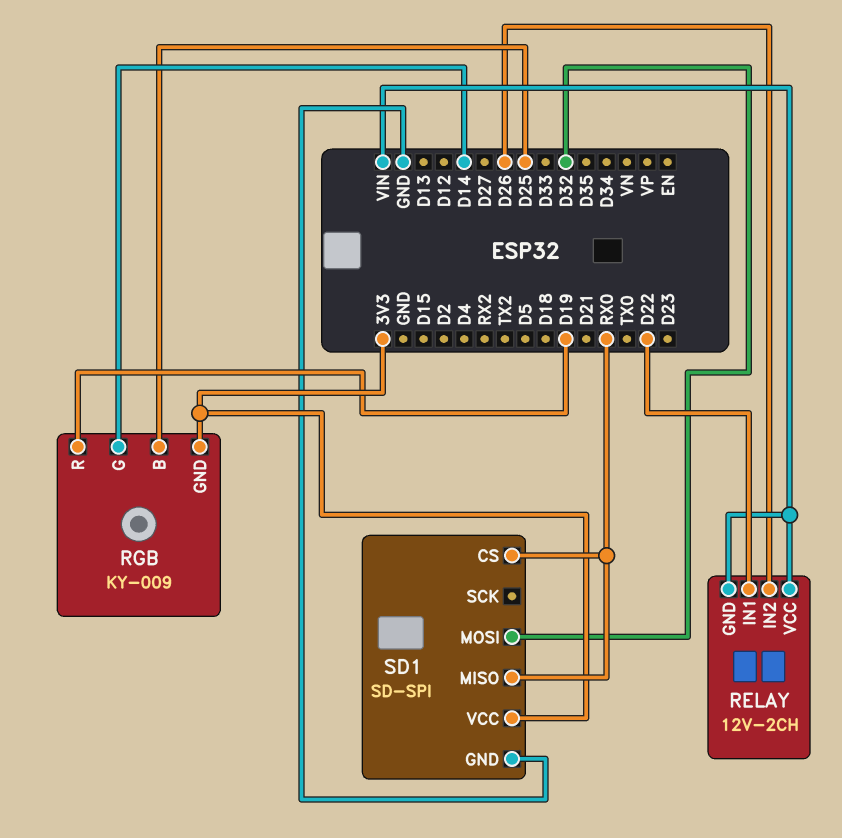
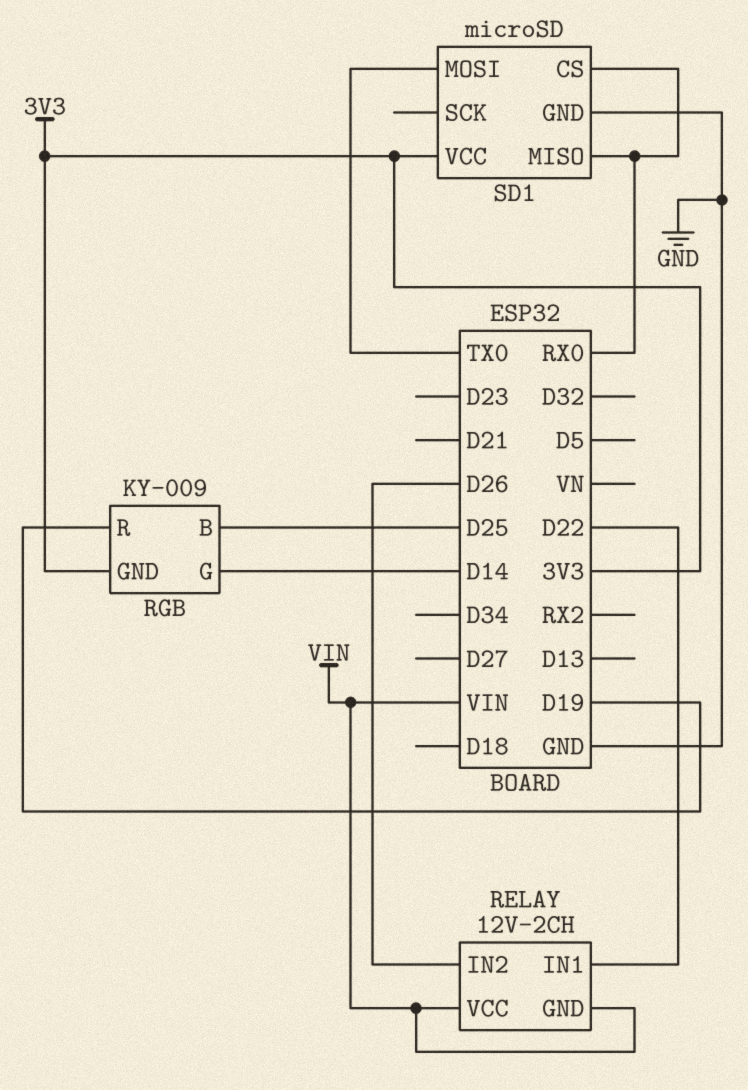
SD1: SD-SPI -> microSD
SD1 pin MOSI: D32 -> TX0

